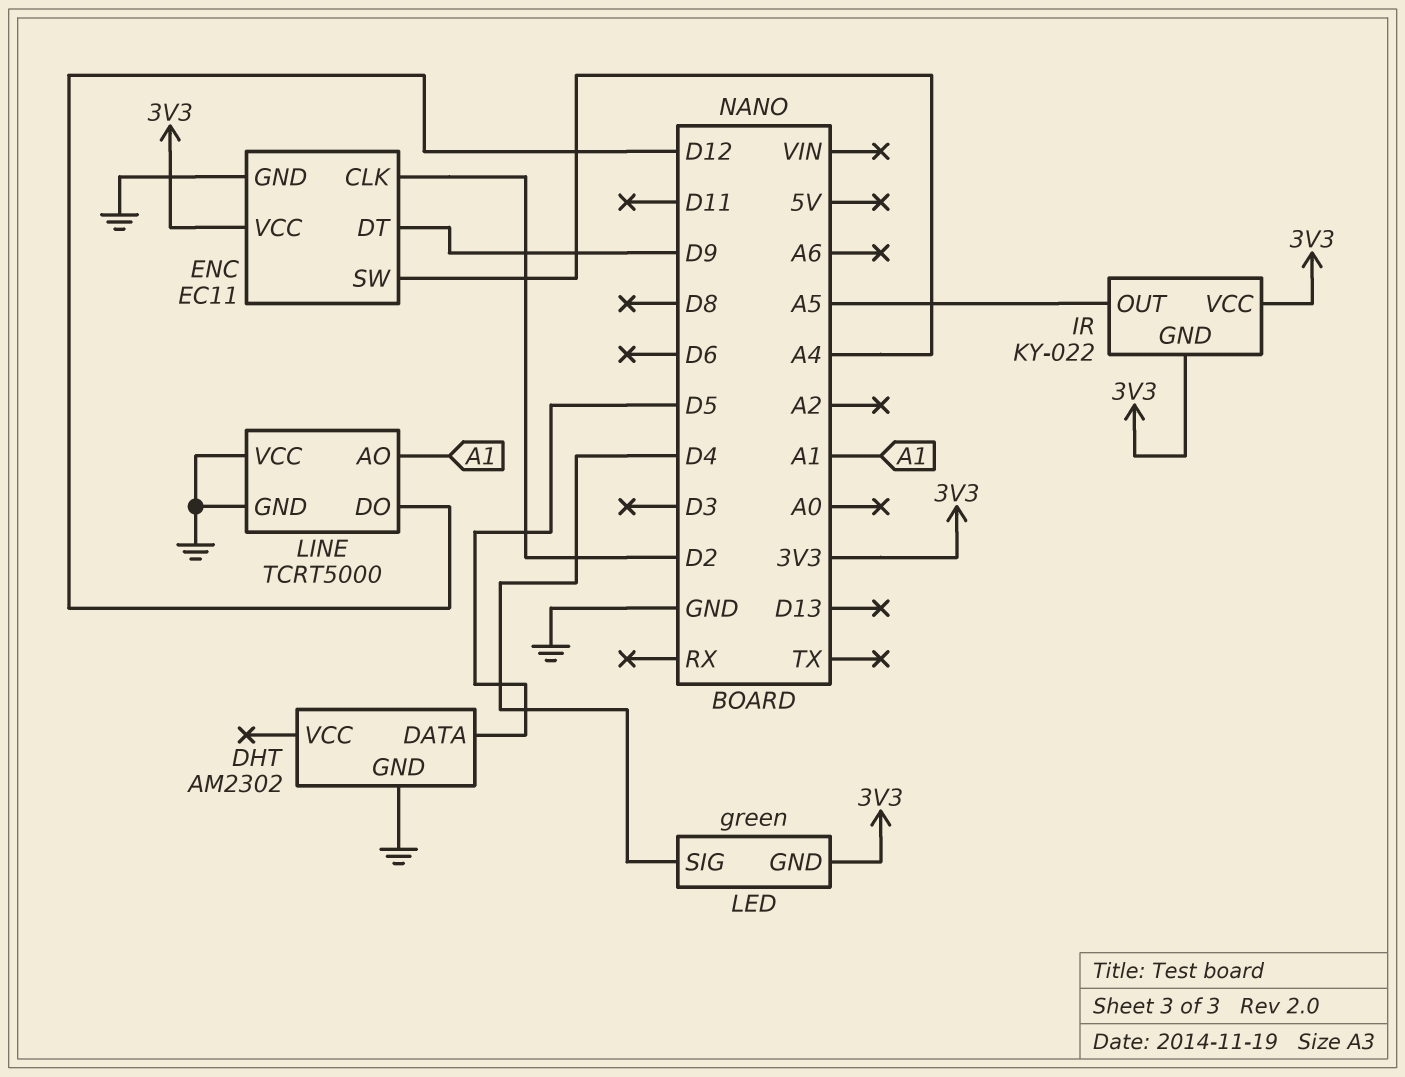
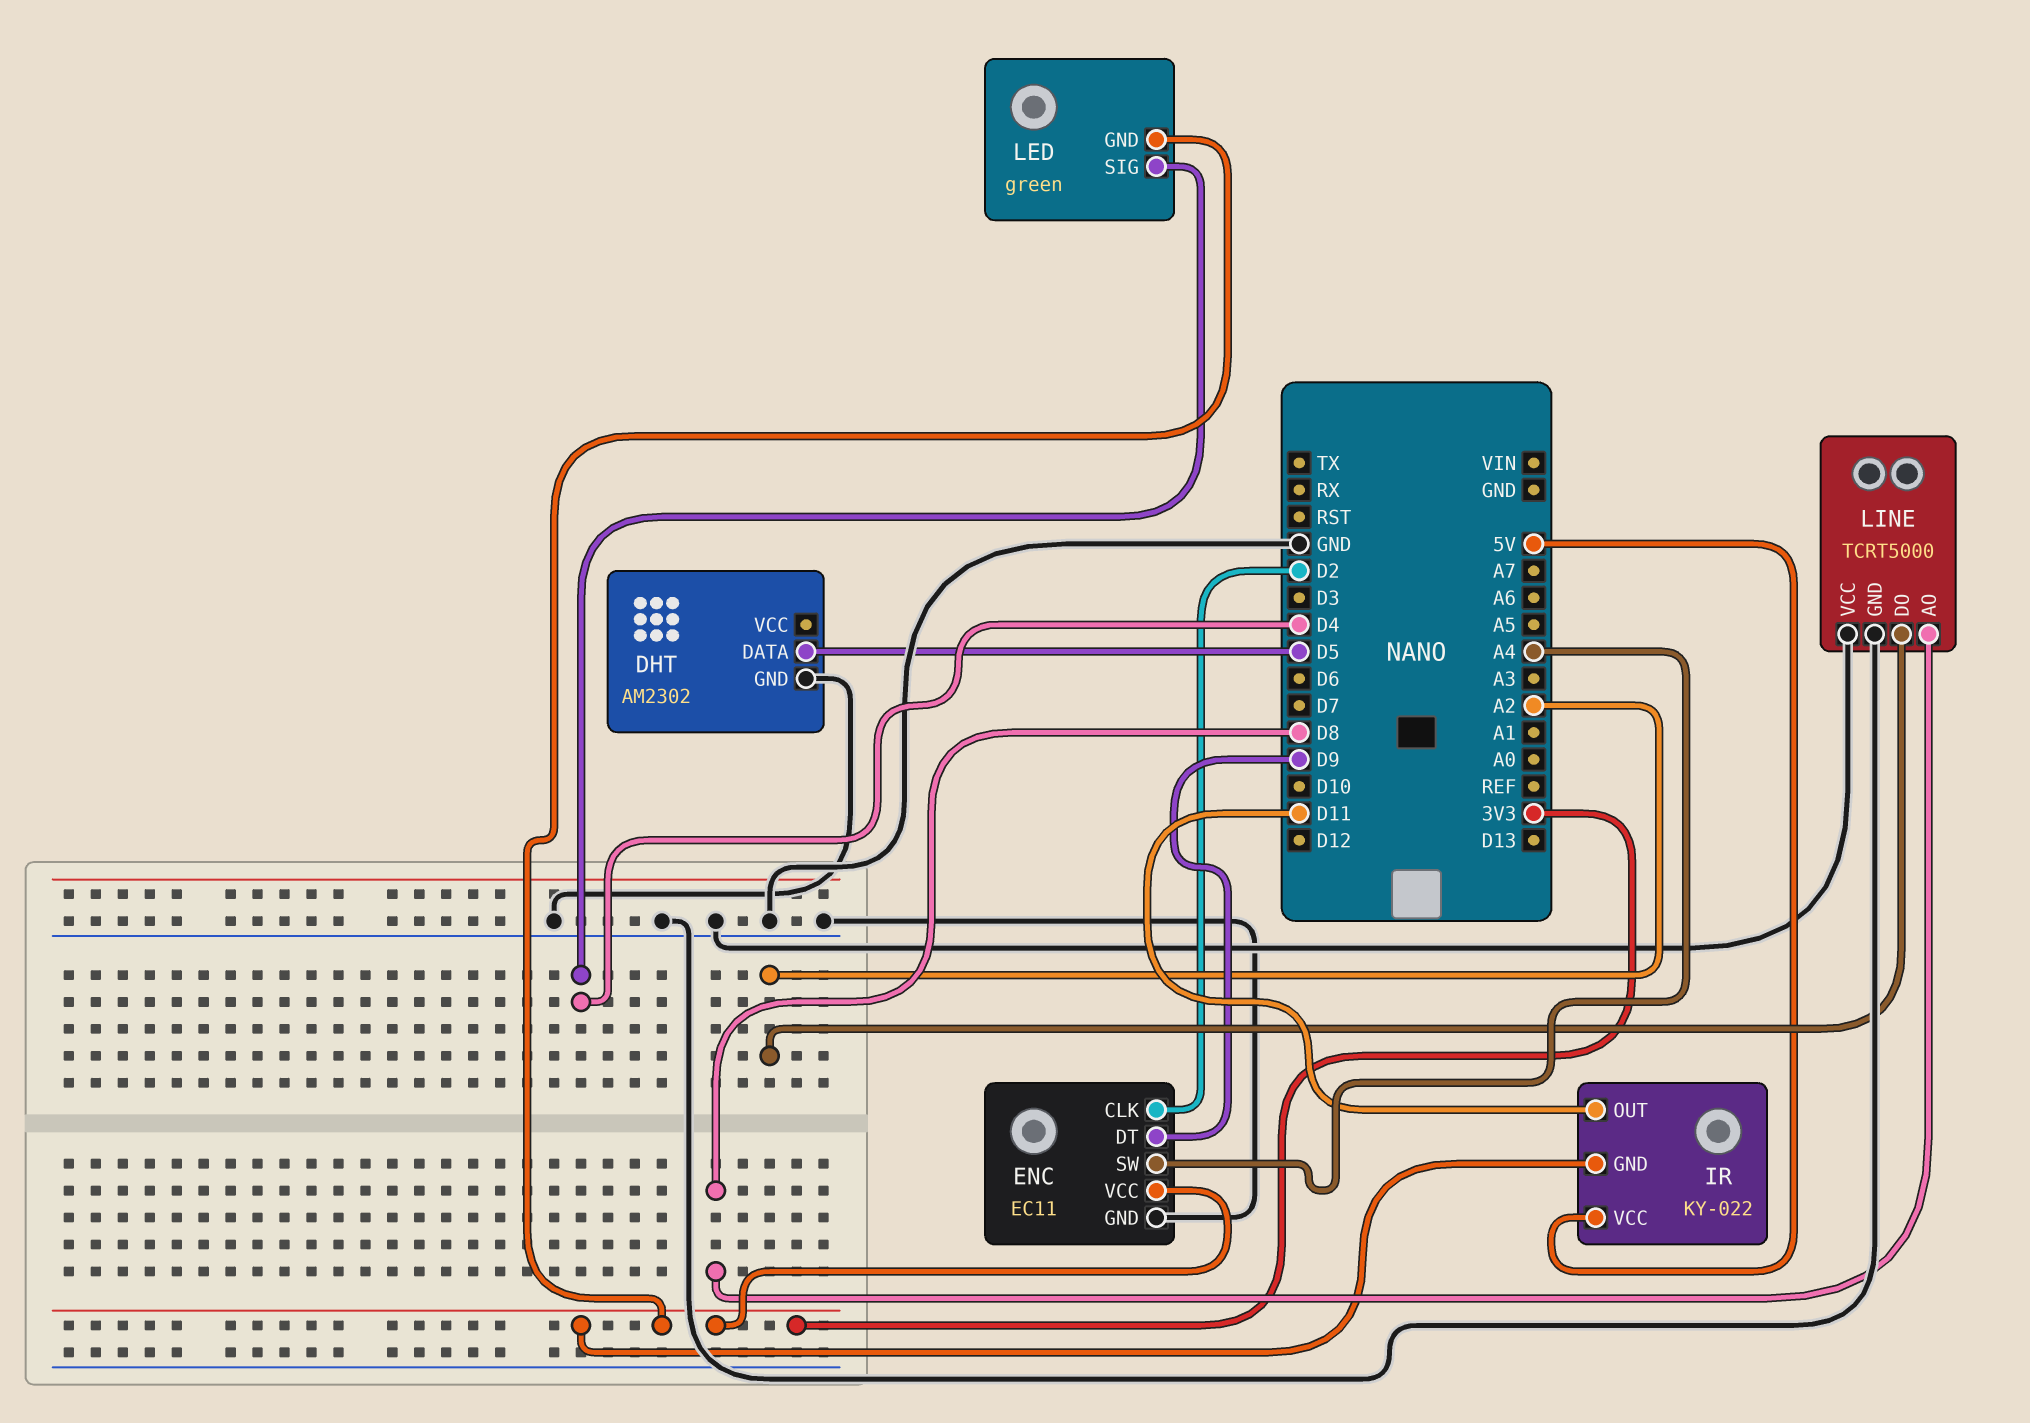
IR pin OUT: A5 -> D11
IR pin VCC: 3V3 -> 5V
LINE pin AO: A1 -> D8
LINE pin DO: D12 -> A2

